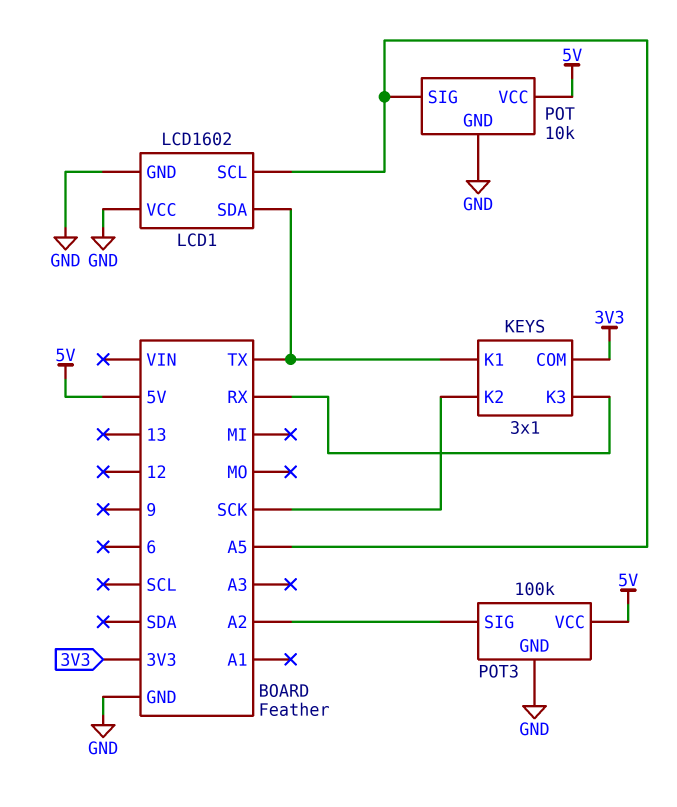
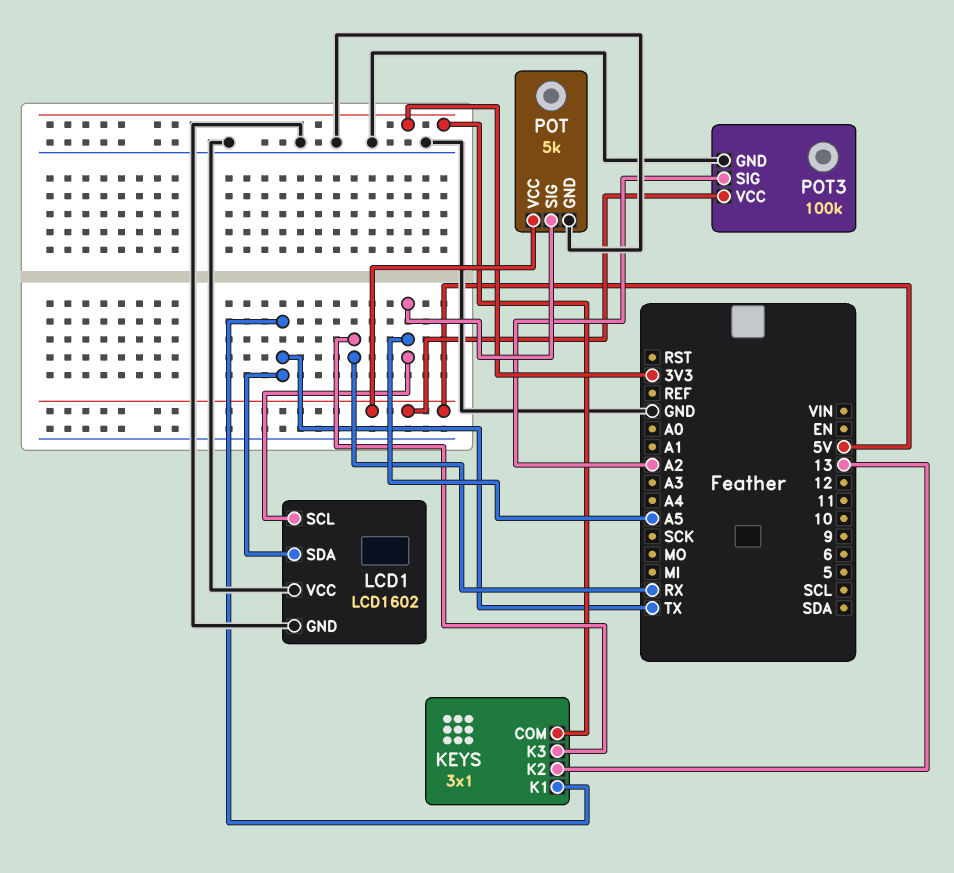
KEYS pin K2: SCK -> 13
POT: 10k -> 5k

